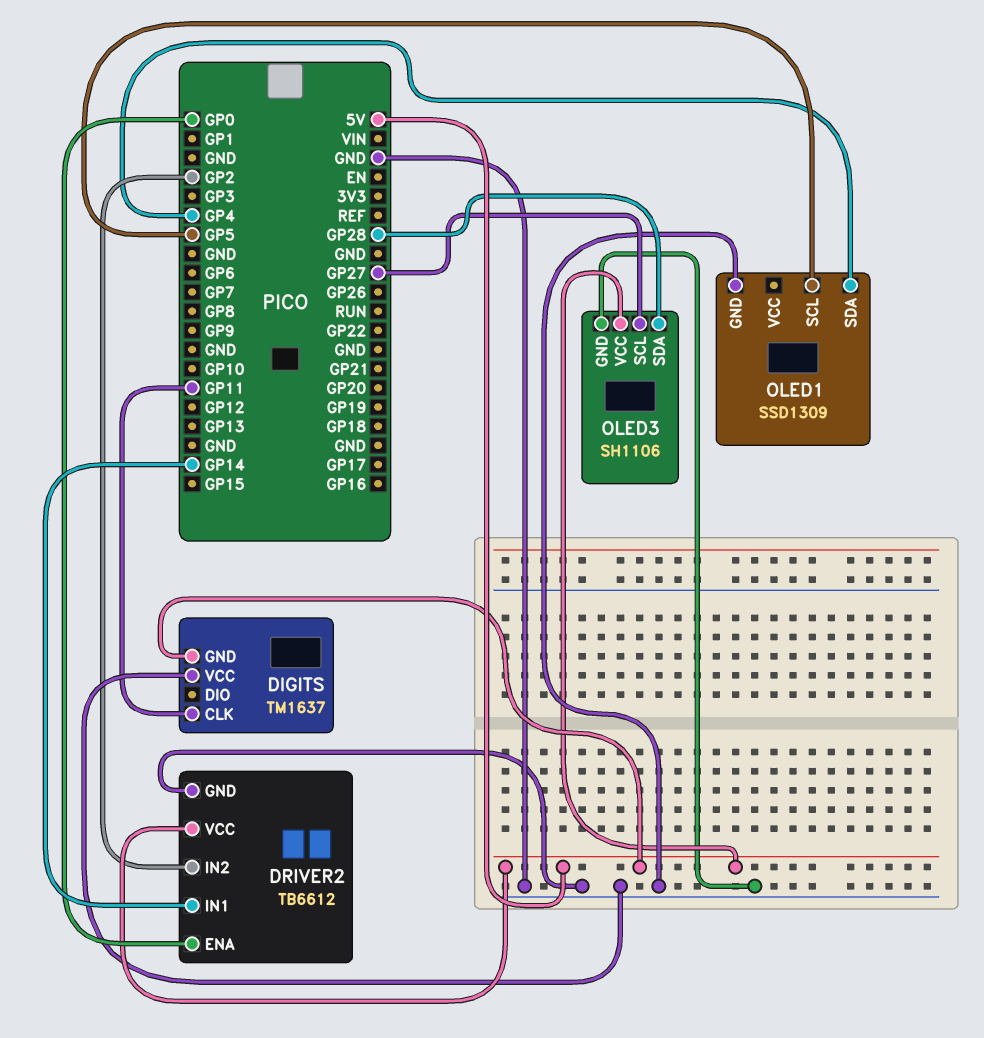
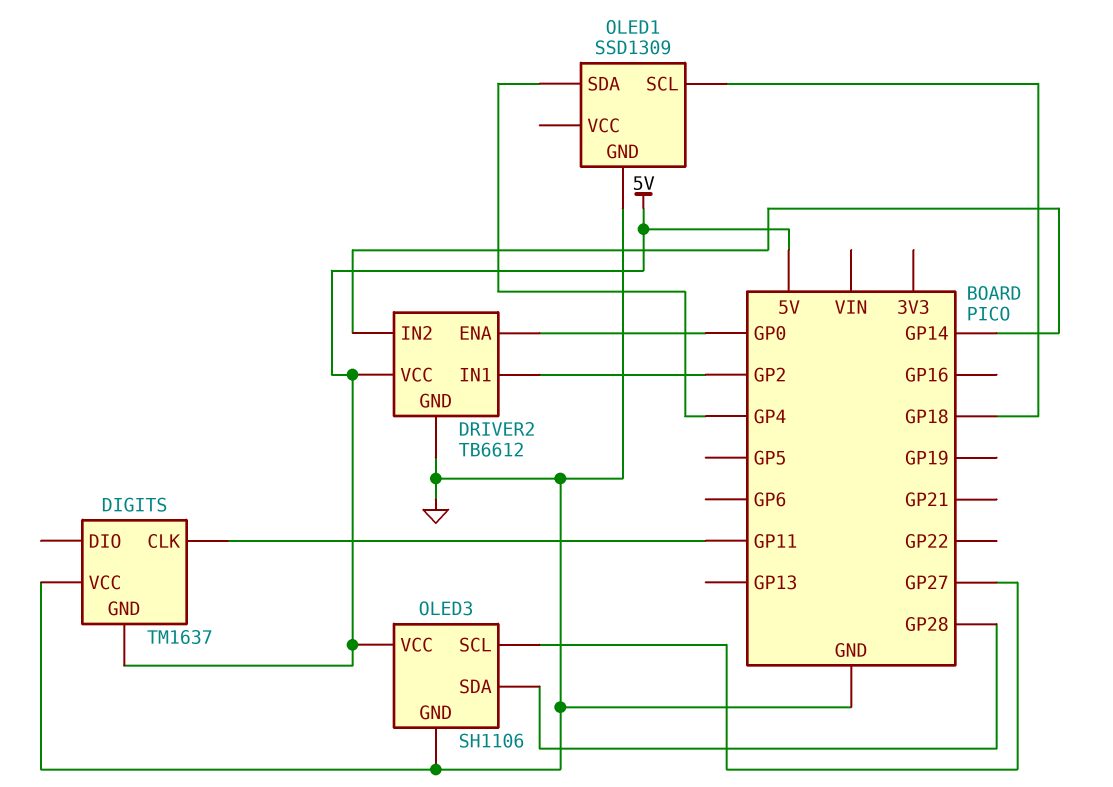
DRIVER2 pin IN1: GP14 -> GP2
DRIVER2 pin IN2: GP2 -> GP14
OLED1 pin SCL: GP5 -> GP18

